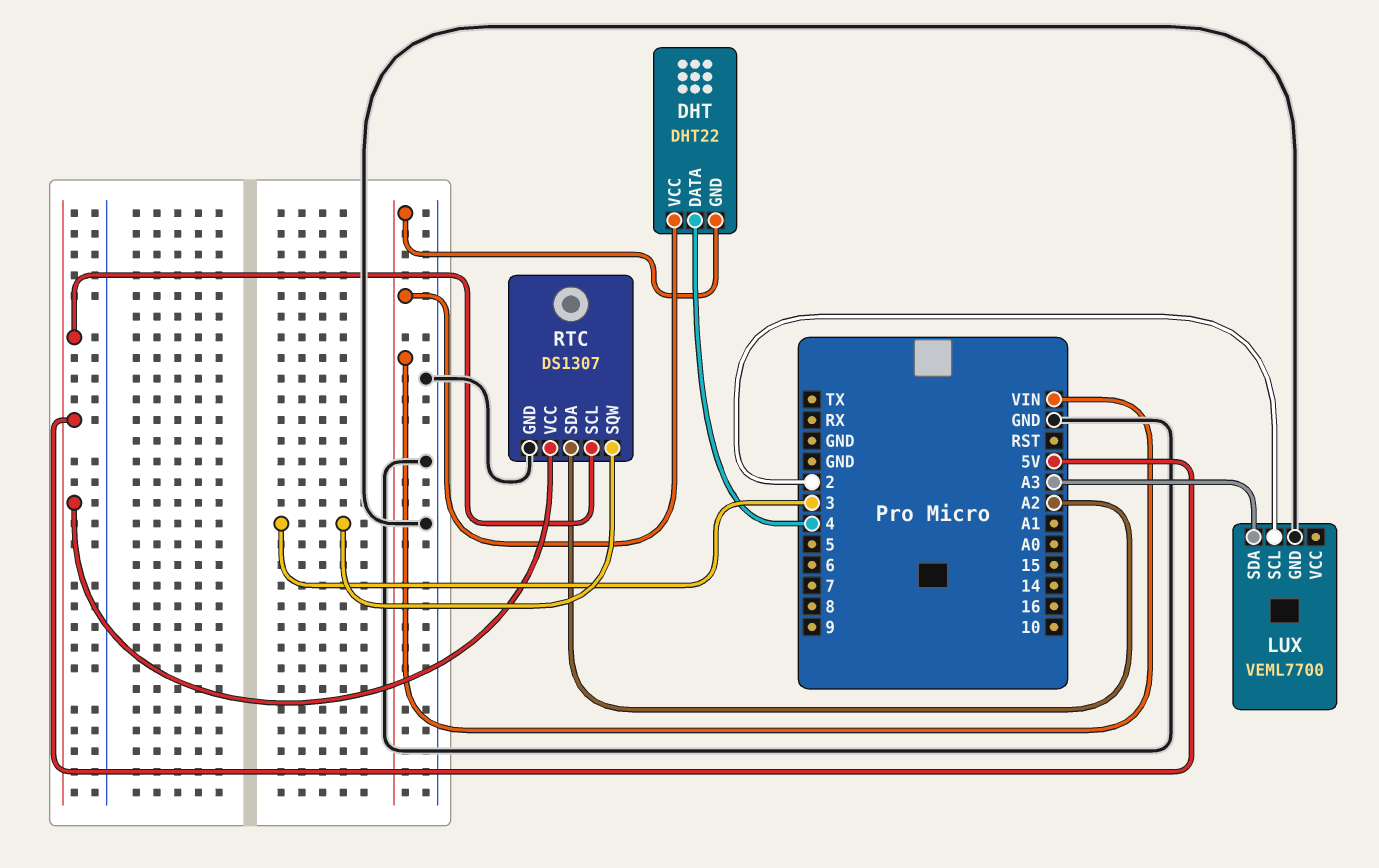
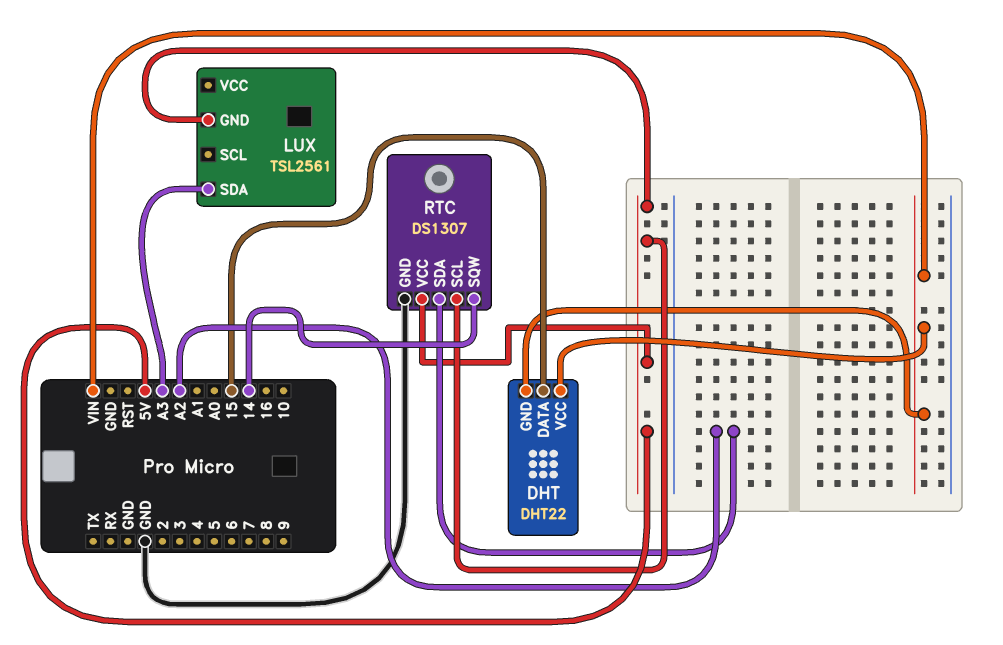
DHT pin DATA: 4 -> 15
LUX: VEML7700 -> TSL2561
LUX pin GND: GND -> 5V
LUX pin SCL: 2 -> none
RTC pin SQW: 3 -> 14

